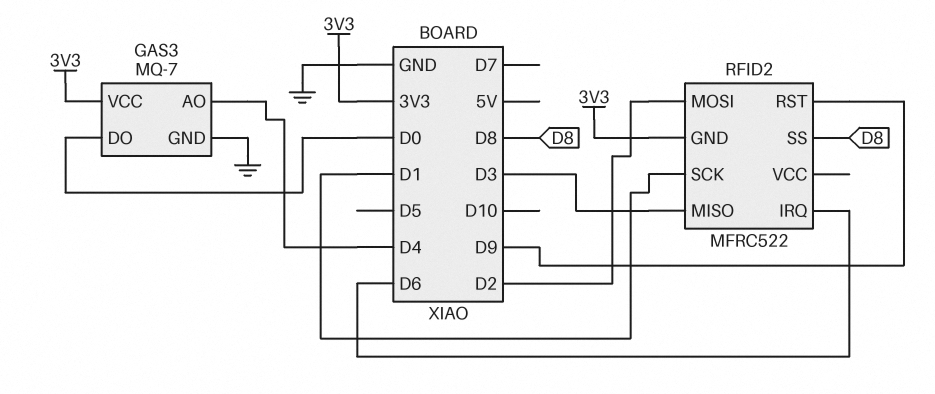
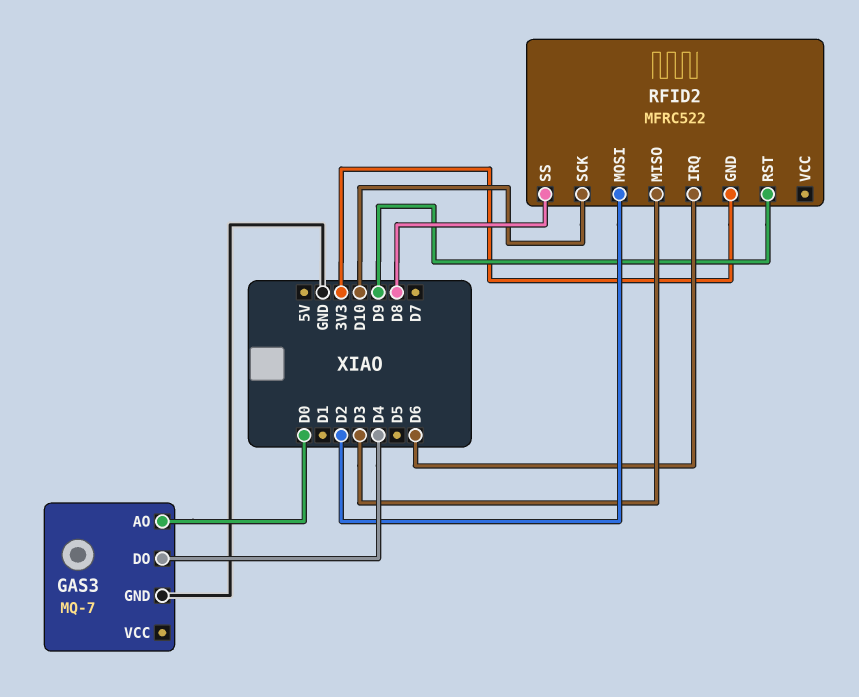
GAS3 pin AO: D4 -> D0
GAS3 pin DO: D0 -> D4
GAS3 pin VCC: 3V3 -> none
RFID2 pin SCK: D1 -> D10

